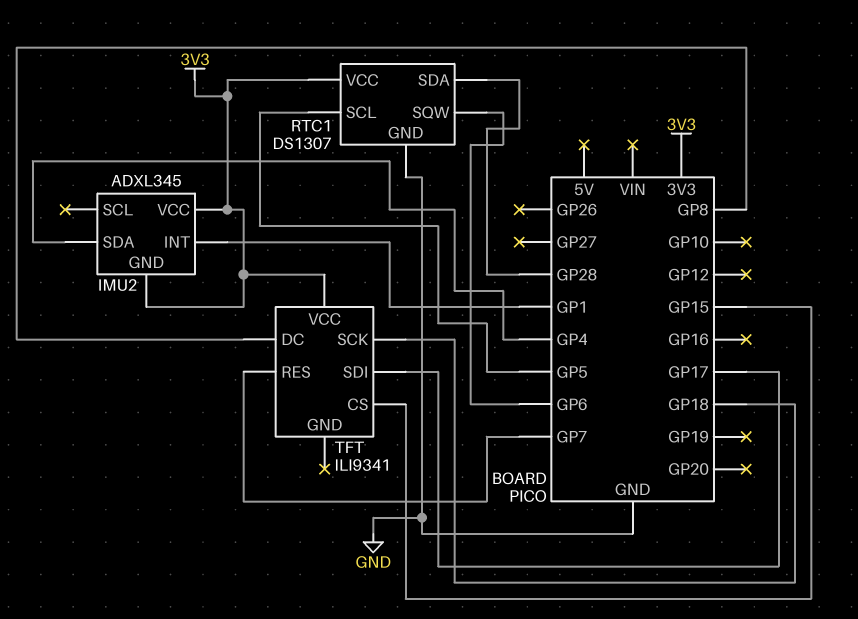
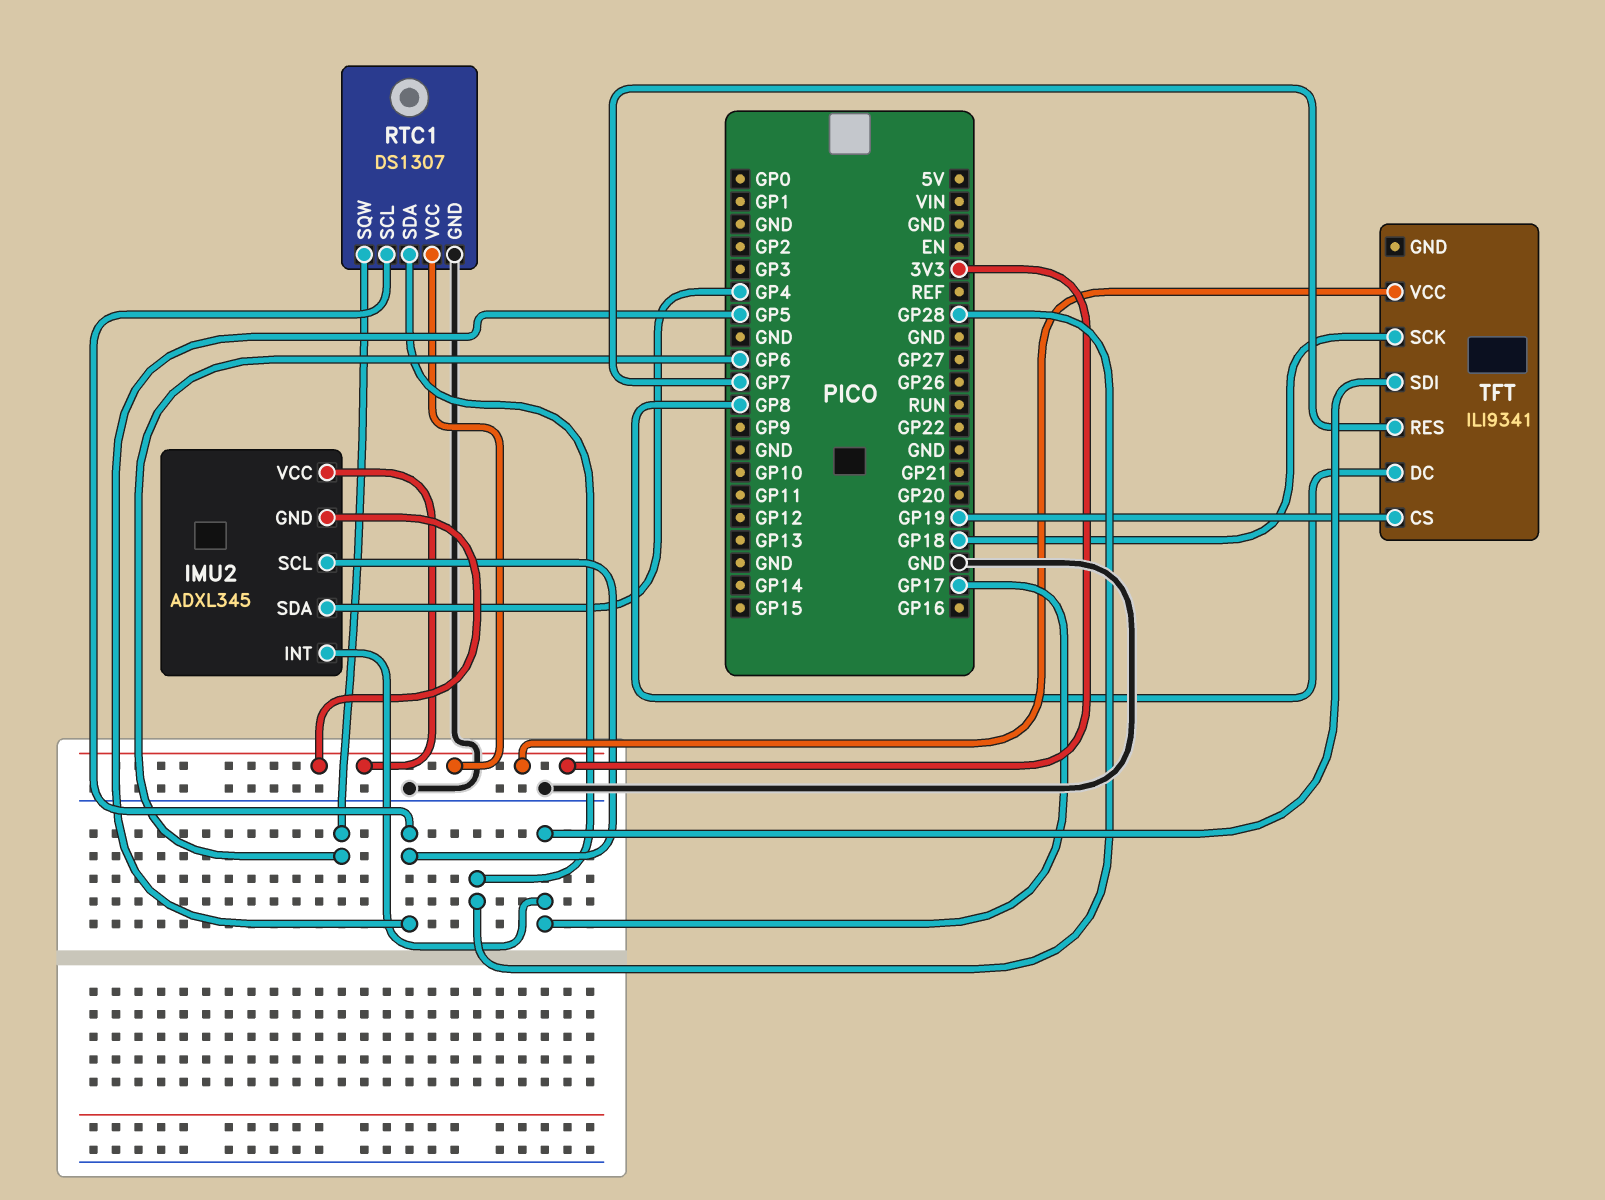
IMU2 pin INT: GP1 -> GP17
IMU2 pin SCL: none -> GP5
TFT pin CS: GP15 -> GP19

